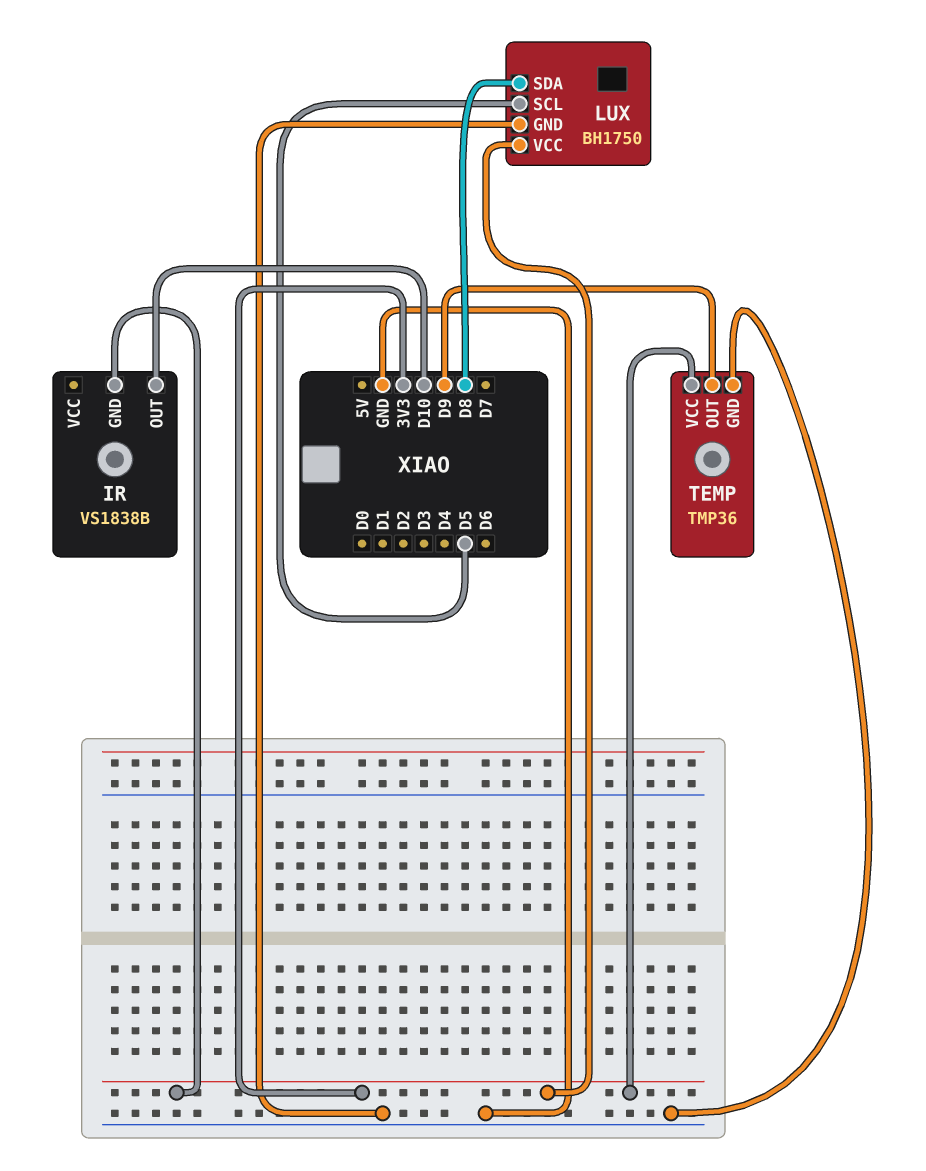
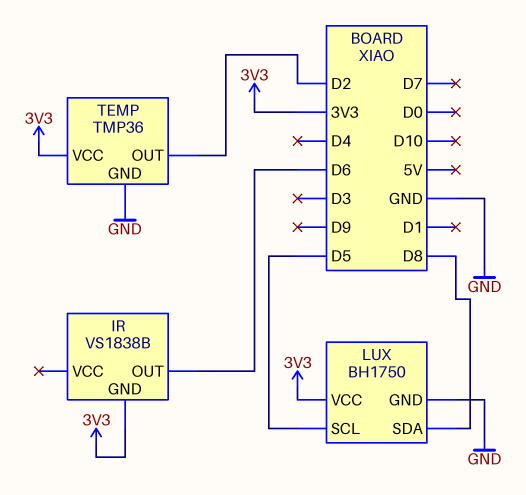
IR pin OUT: D10 -> D6
TEMP pin OUT: D9 -> D2

